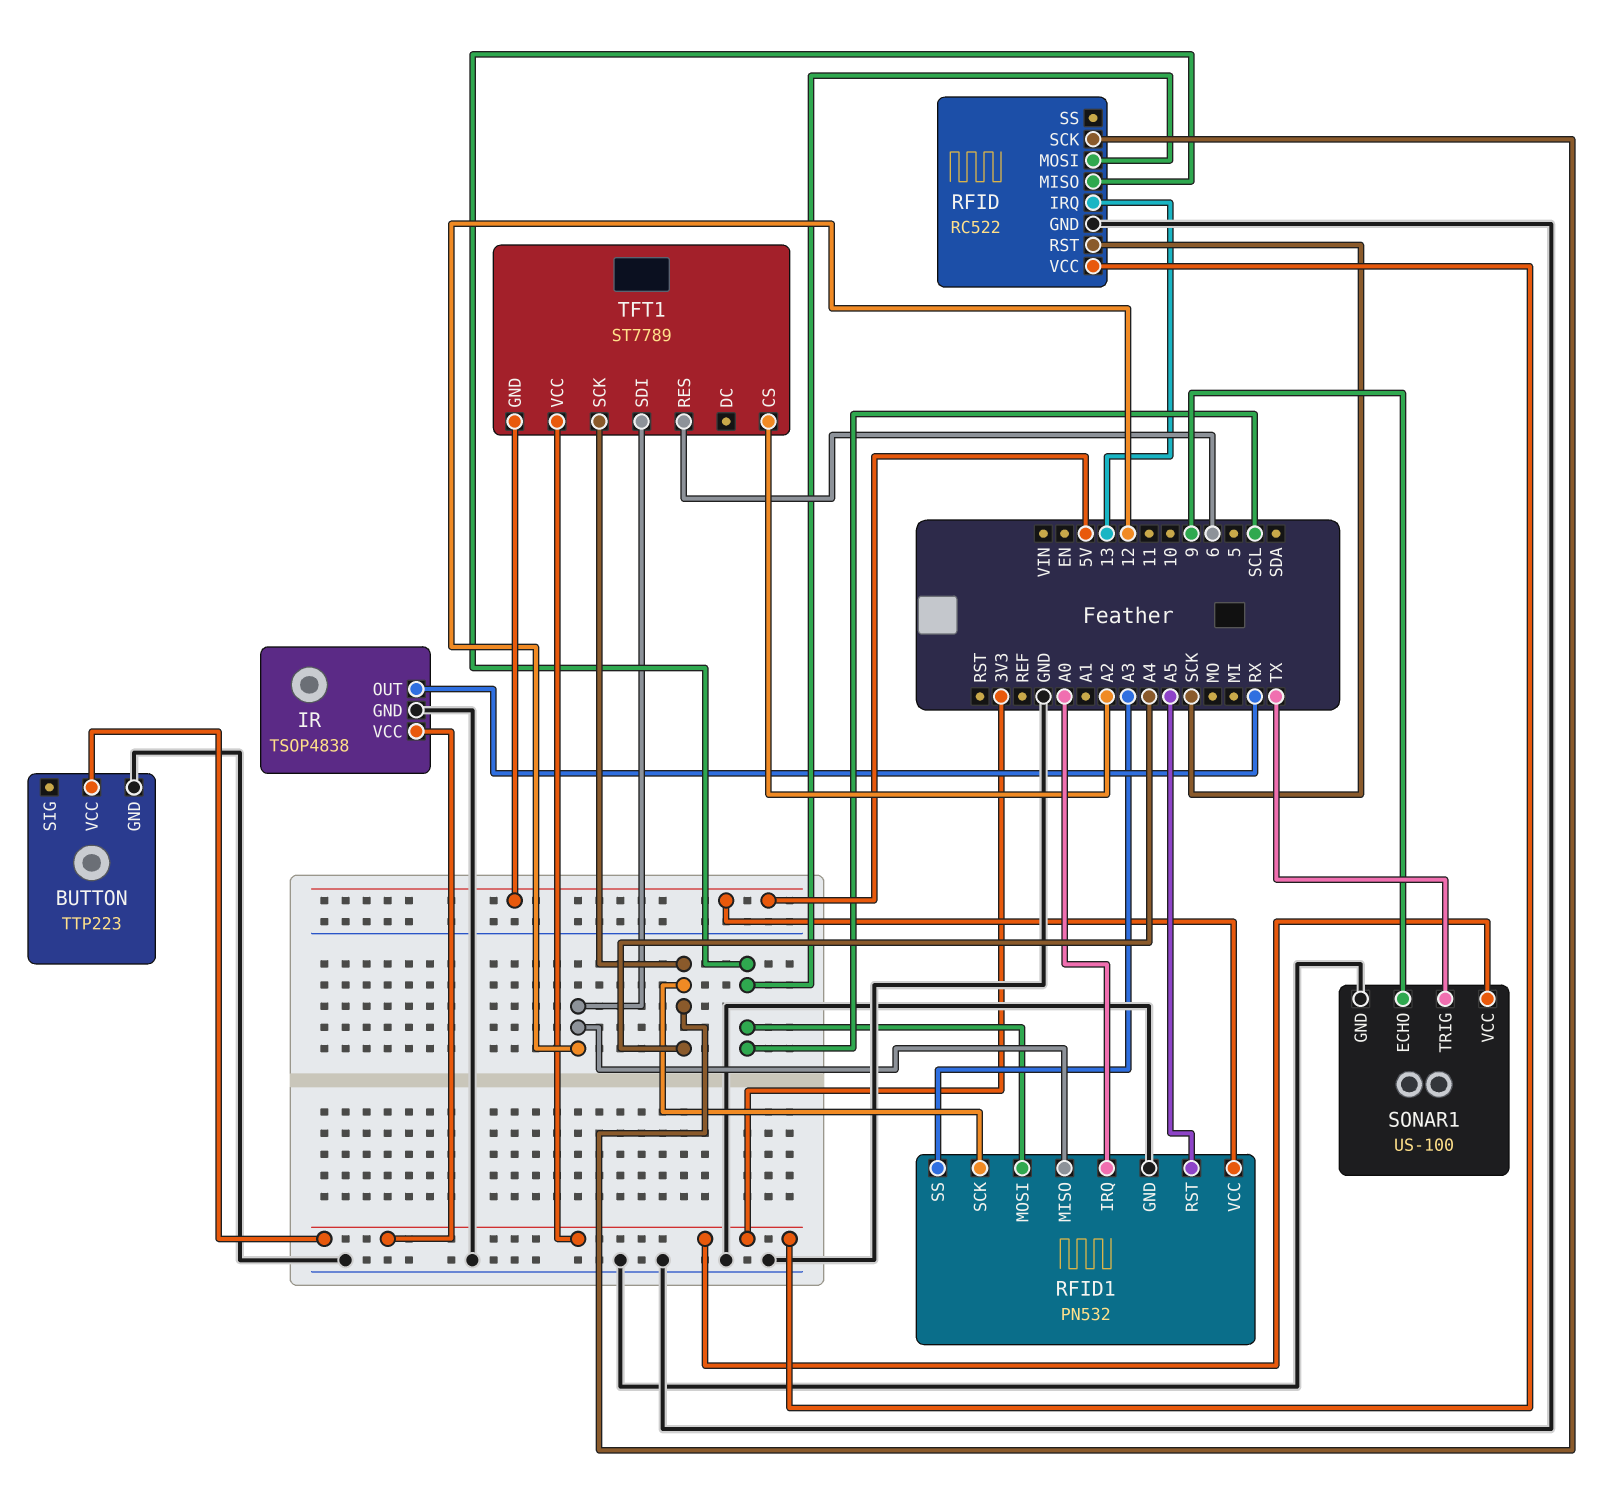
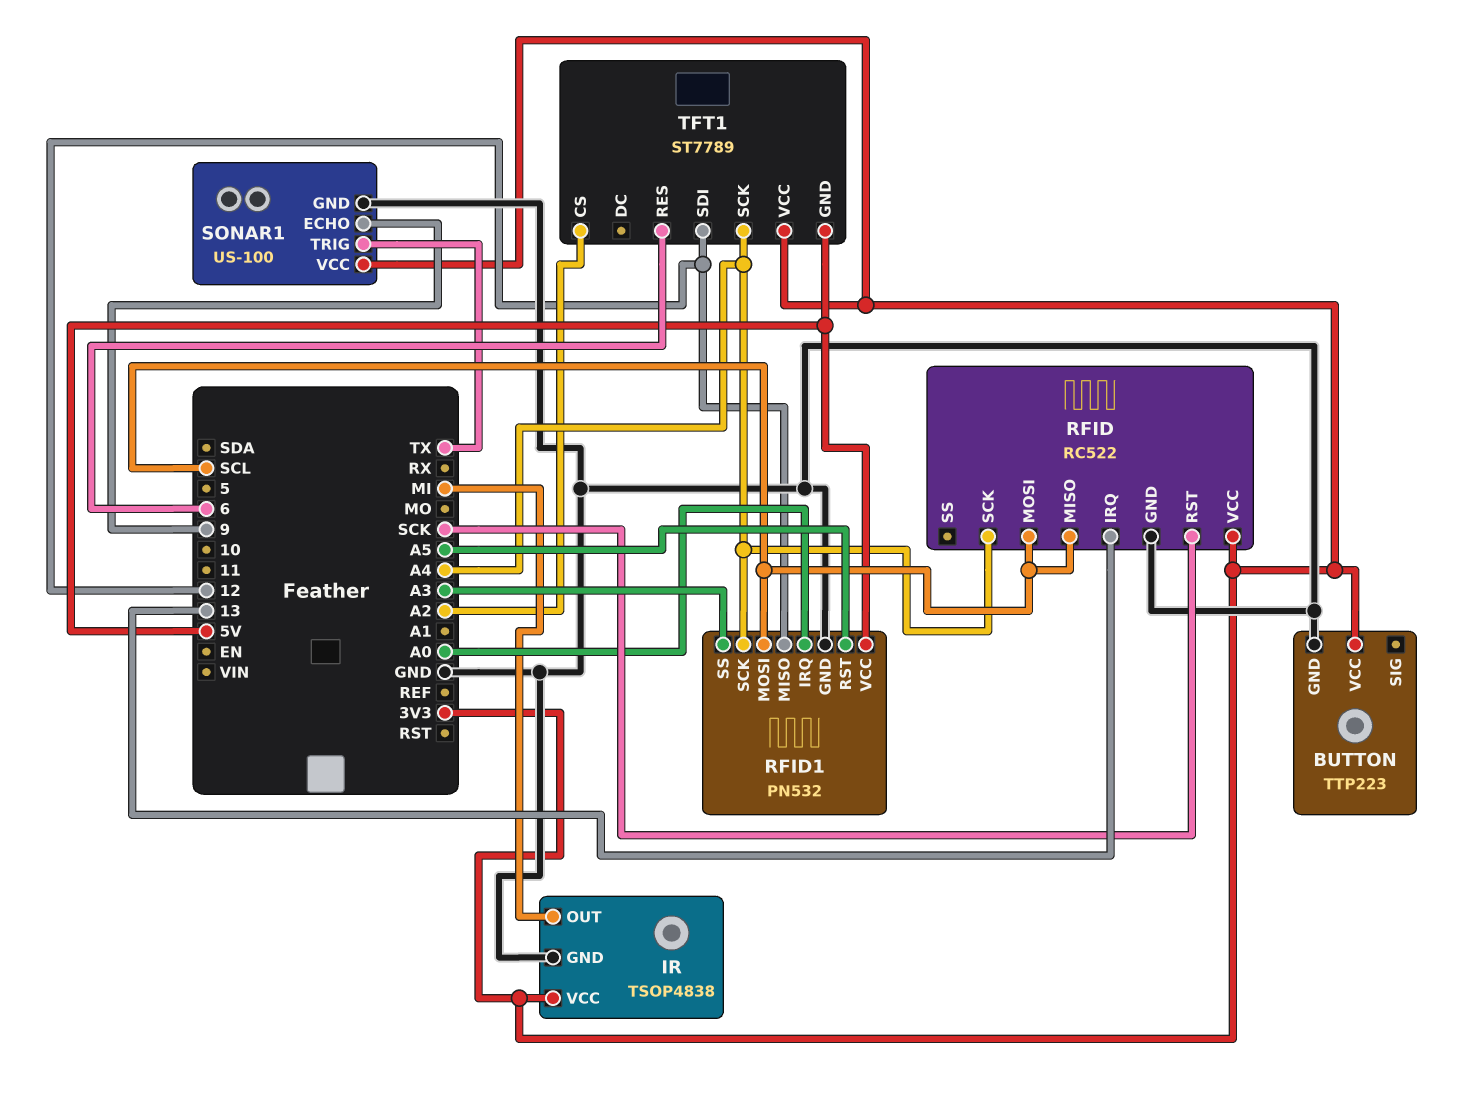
IR pin OUT: RX -> MI

